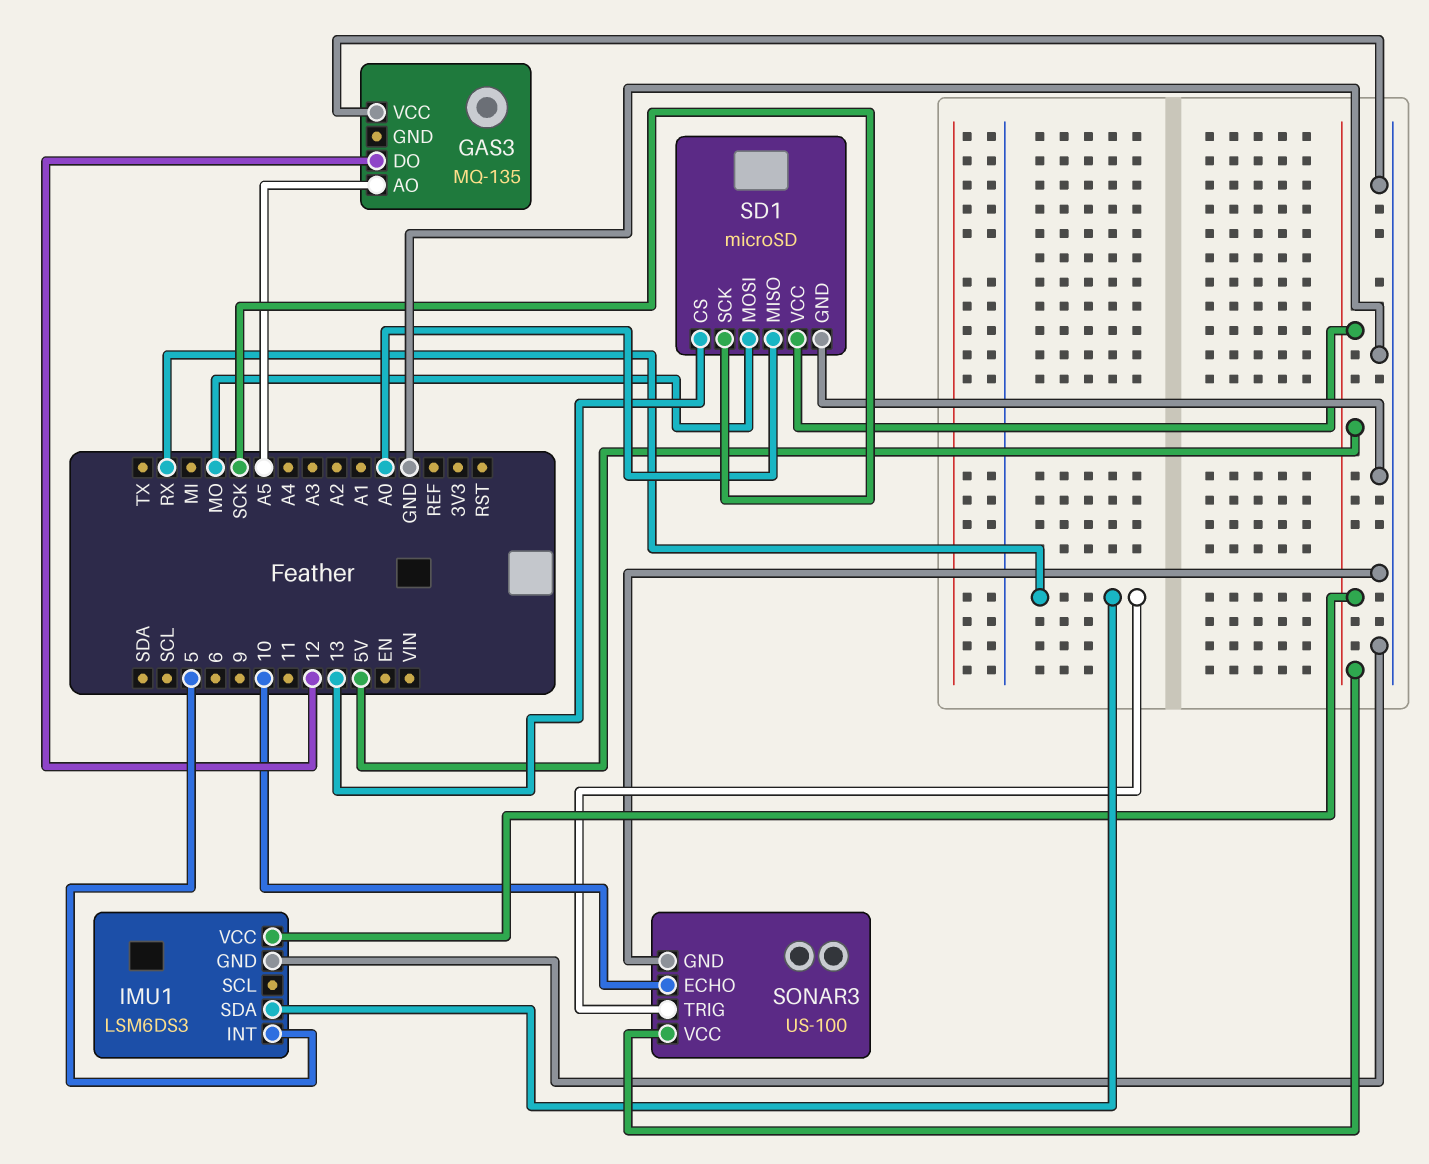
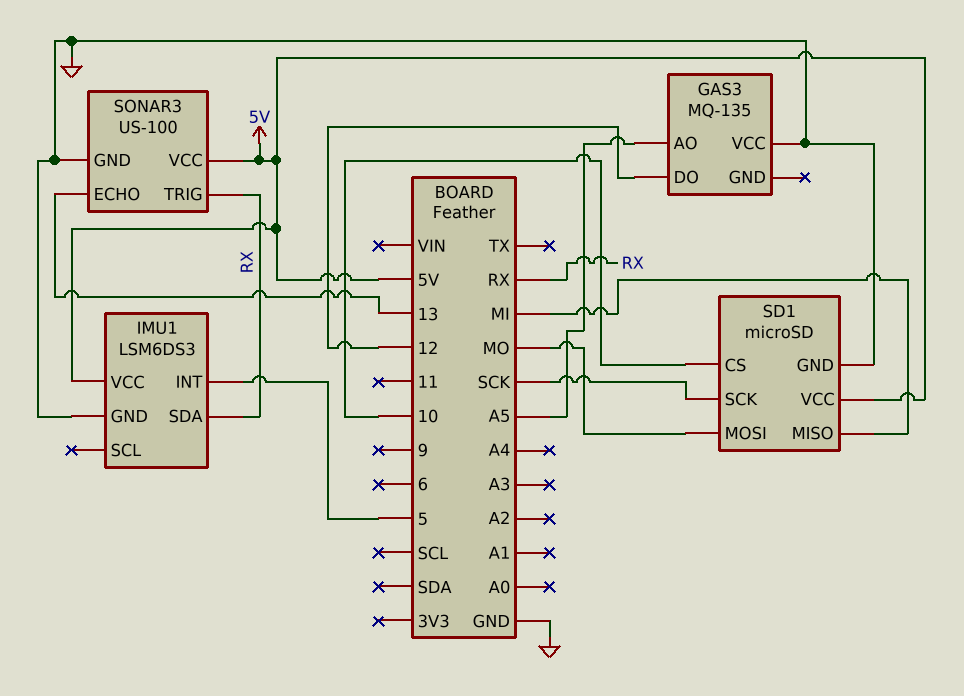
SD1 pin CS: 13 -> 10
SD1 pin MISO: A0 -> MI
SONAR3 pin ECHO: 10 -> 13

